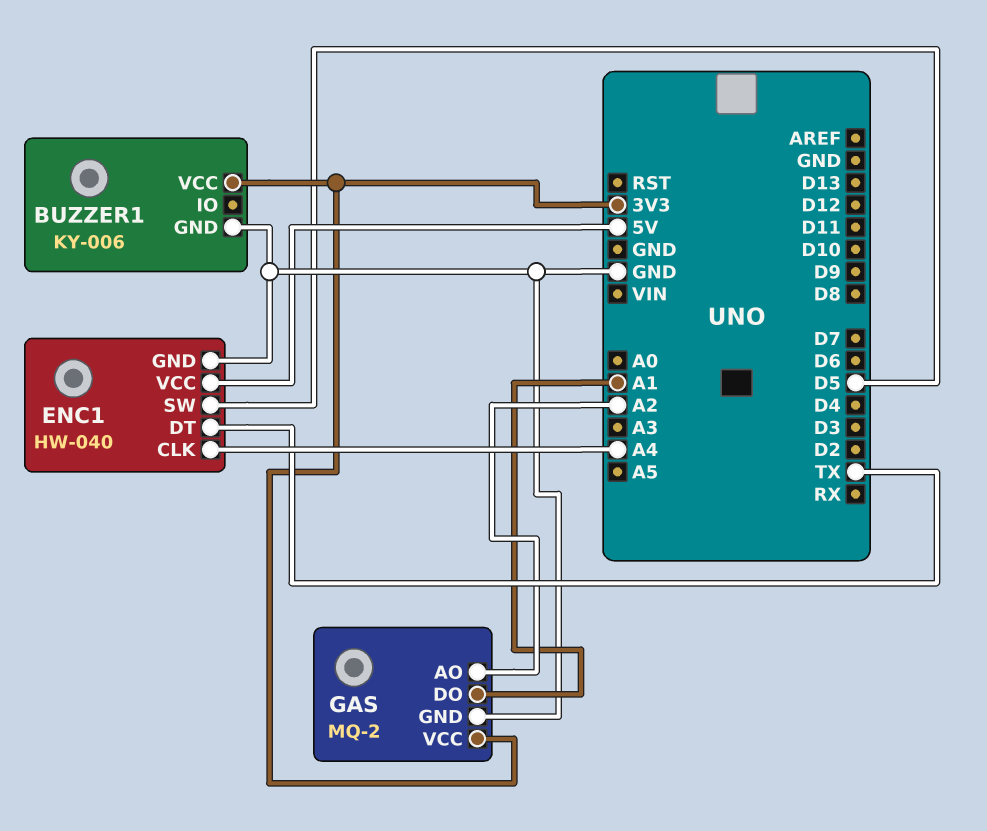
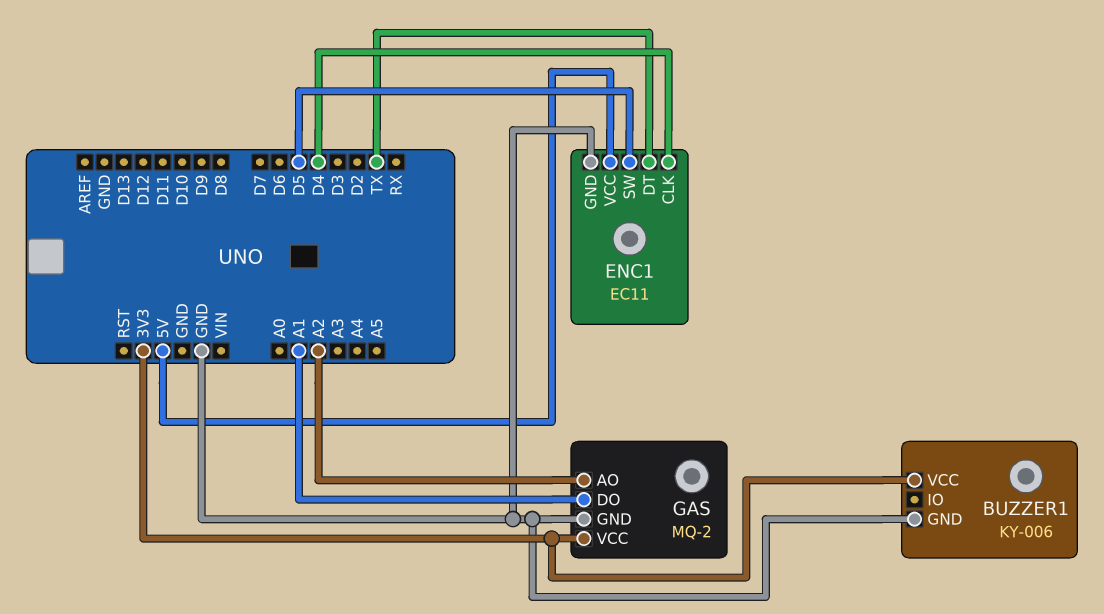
ENC1: HW-040 -> EC11
ENC1 pin CLK: A4 -> D4

